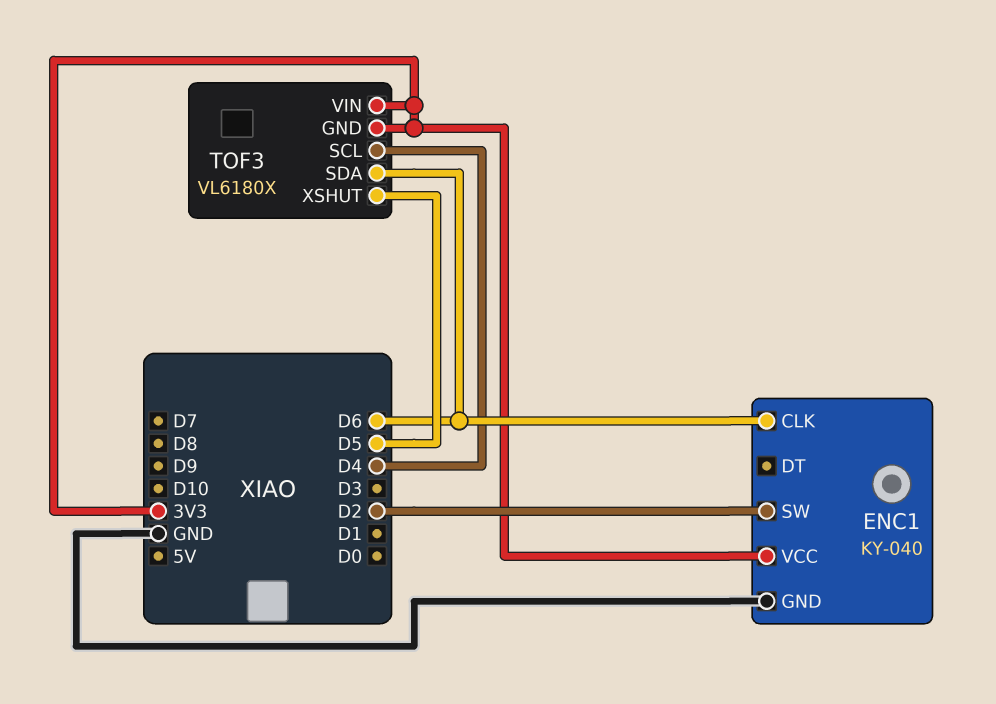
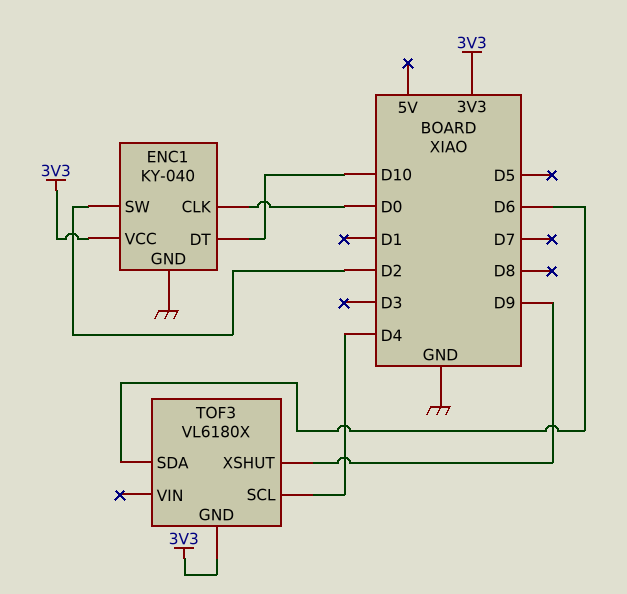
ENC1 pin CLK: D6 -> D0
ENC1 pin DT: none -> D10
TOF3 pin VIN: 3V3 -> none
TOF3 pin XSHUT: D5 -> D9

